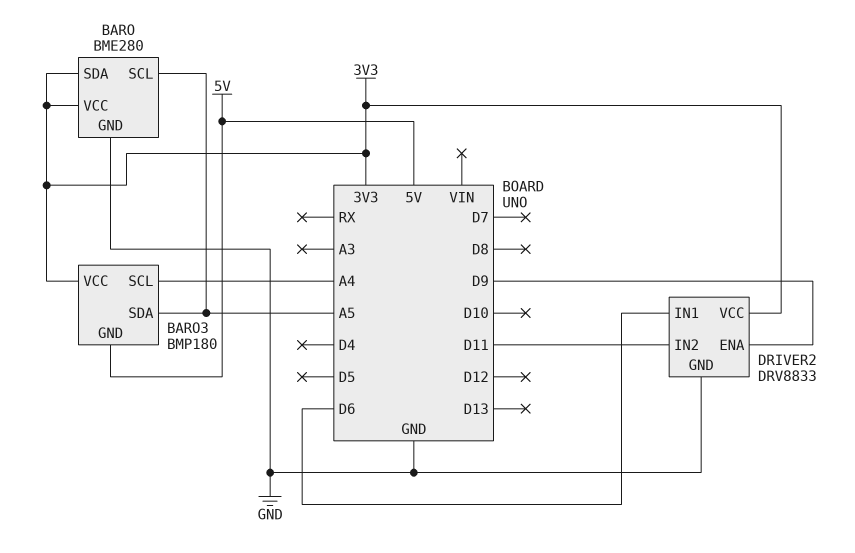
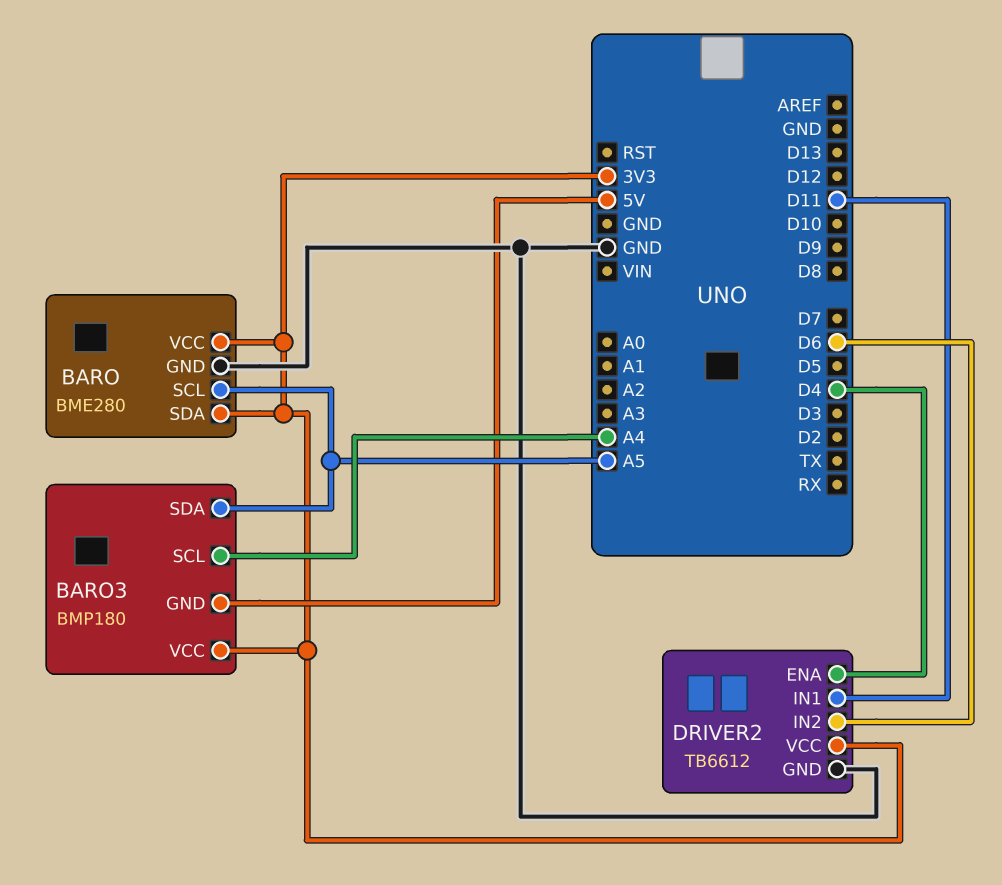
DRIVER2: DRV8833 -> TB6612
DRIVER2 pin ENA: D9 -> D4
DRIVER2 pin IN1: D6 -> D11
DRIVER2 pin IN2: D11 -> D6

